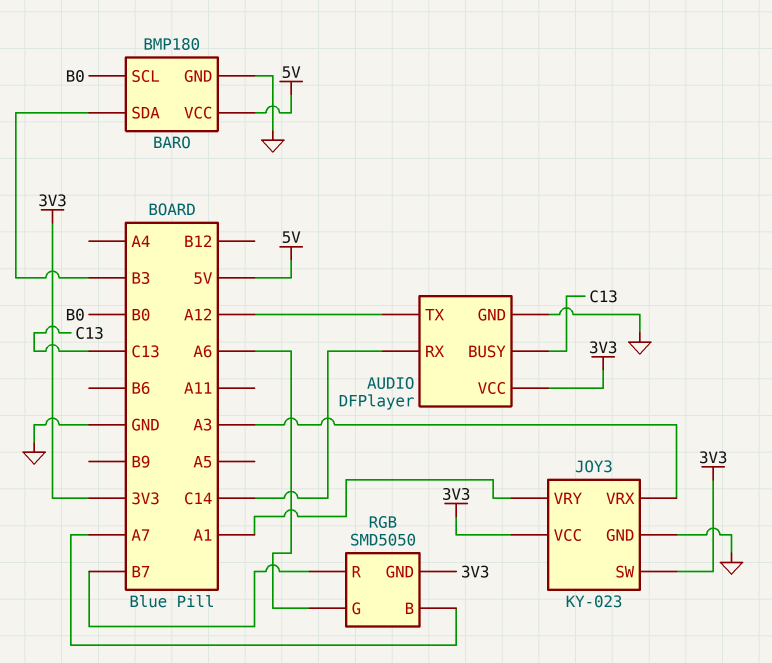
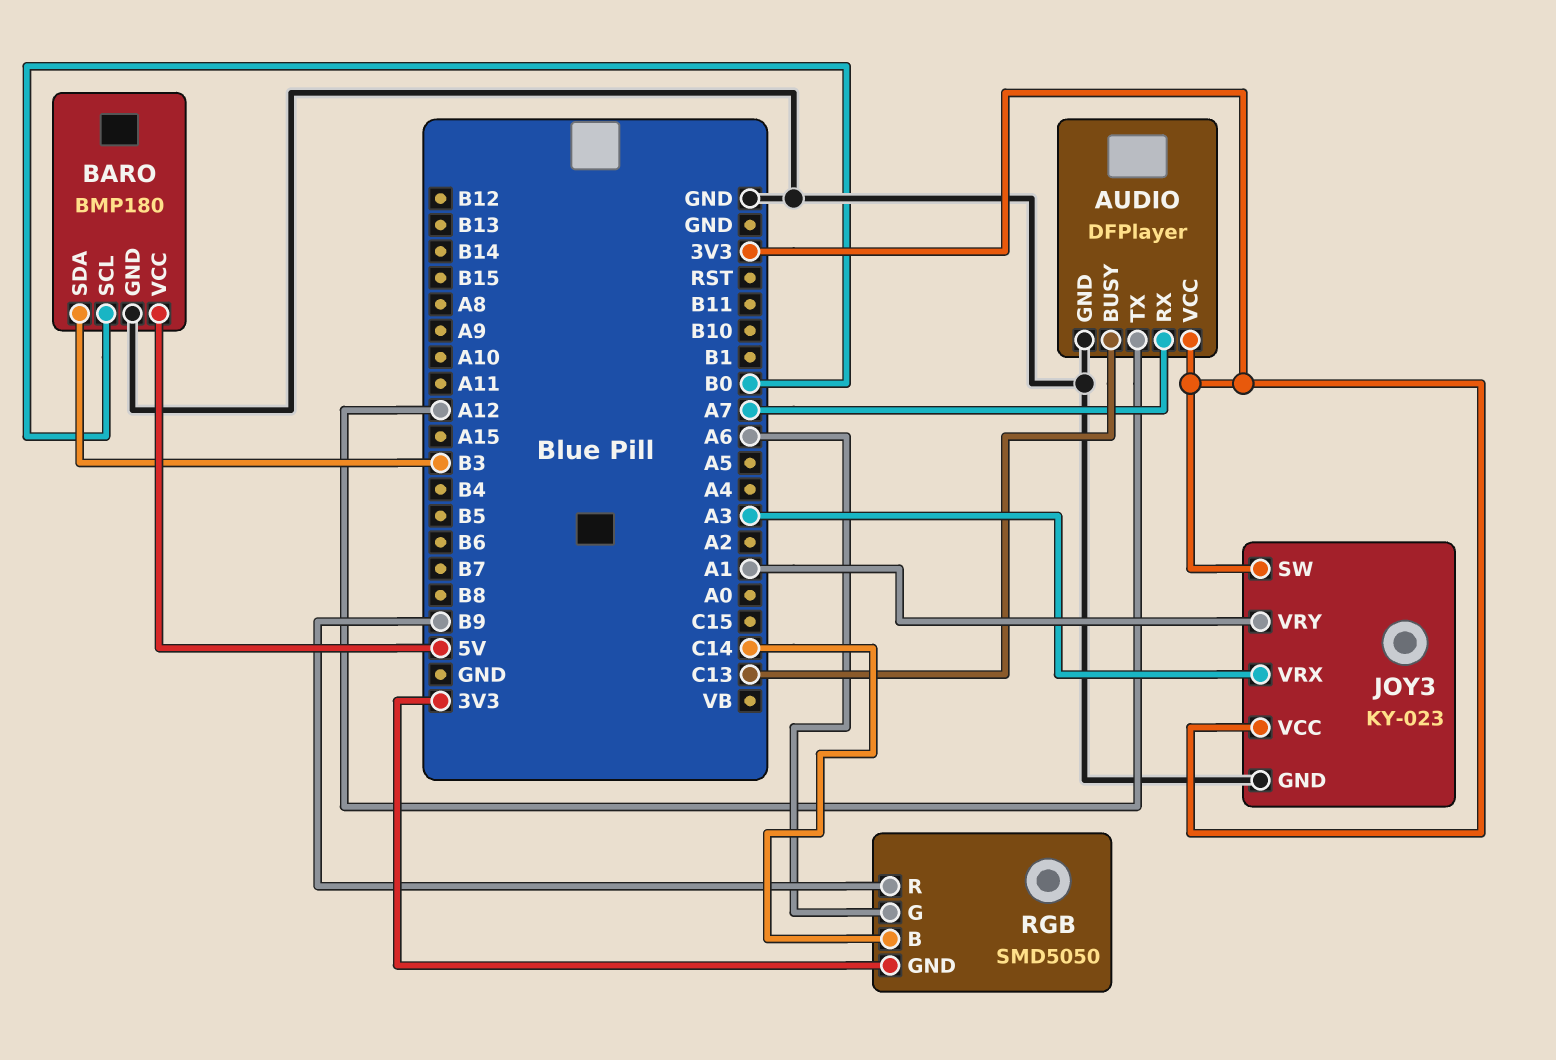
AUDIO pin RX: C14 -> A7
RGB pin B: A7 -> C14
RGB pin R: B7 -> B9

